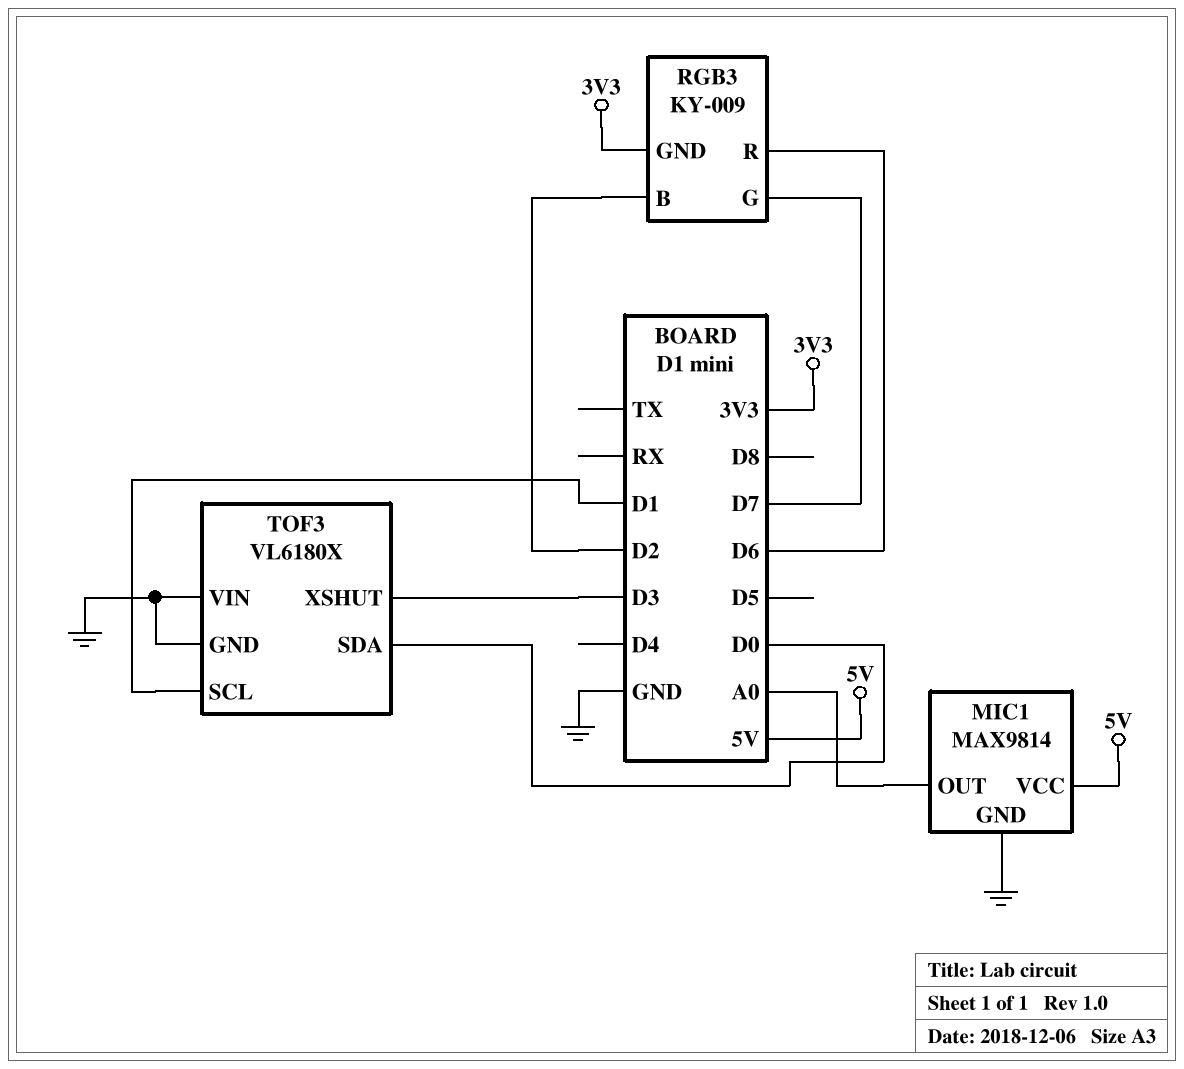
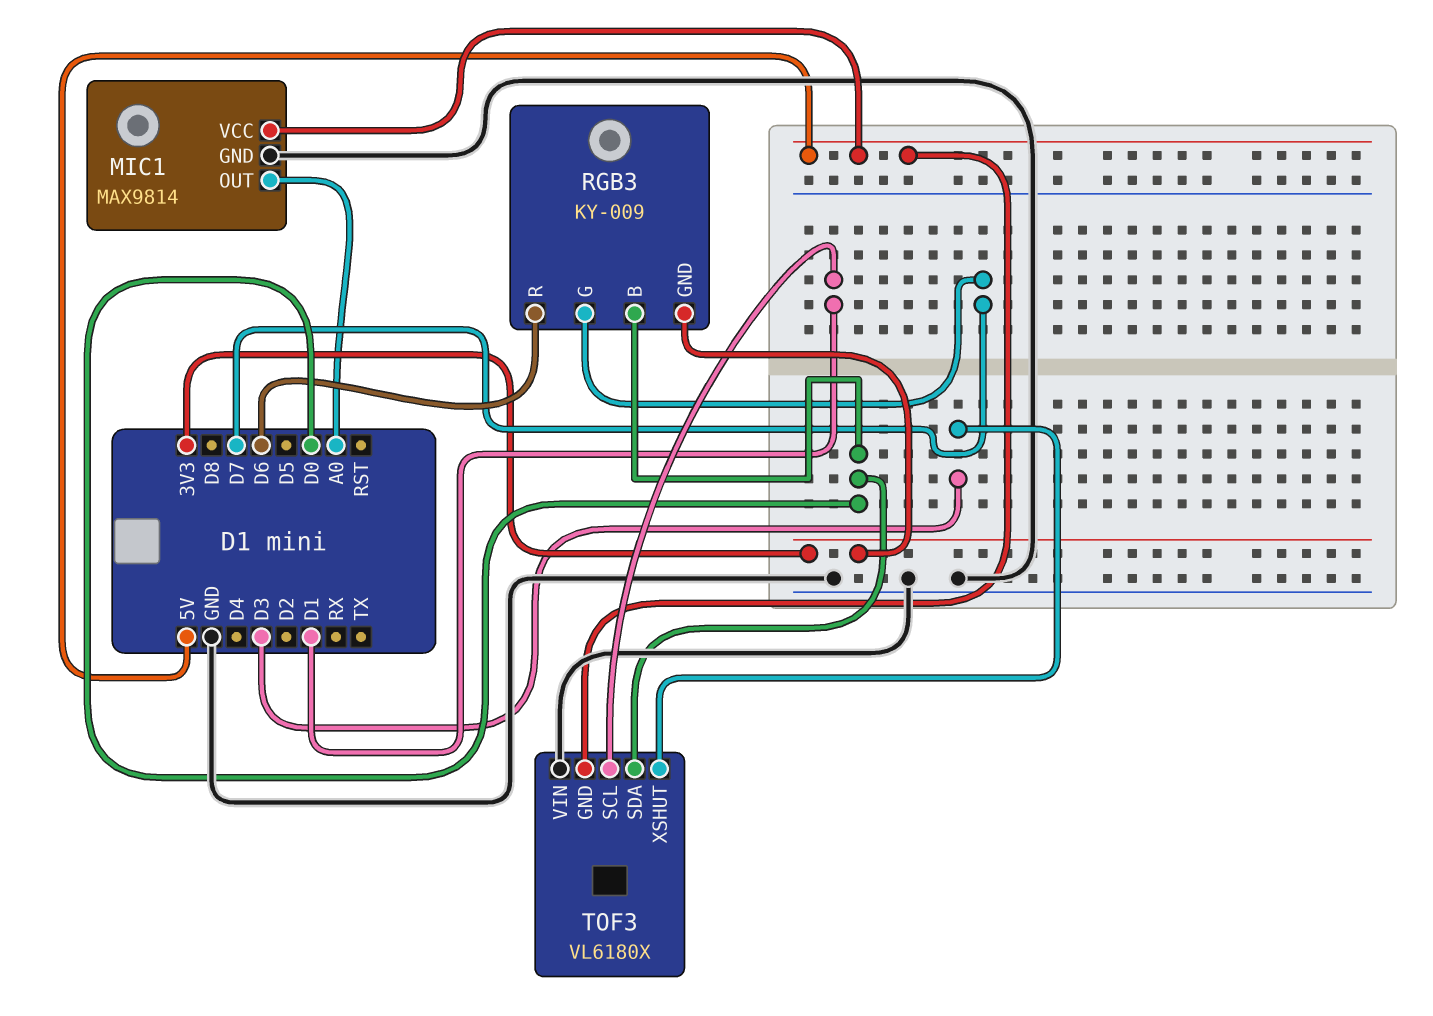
RGB3 pin B: D2 -> D0
TOF3 pin GND: GND -> 5V

